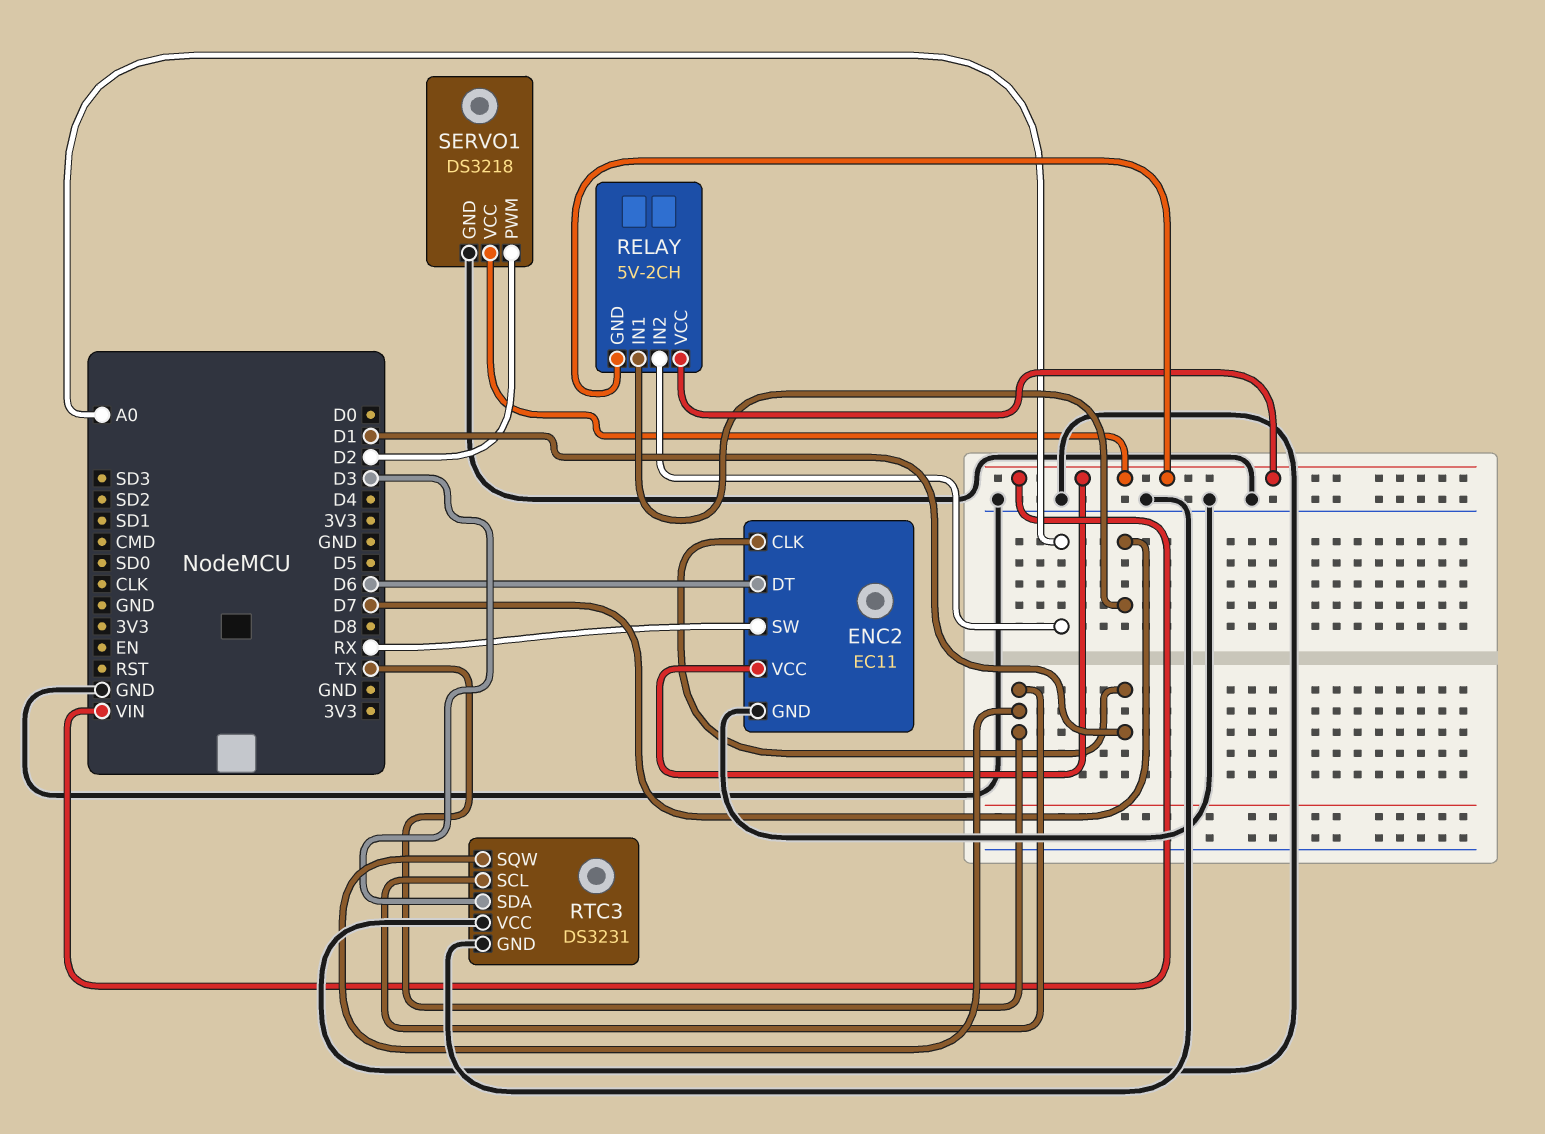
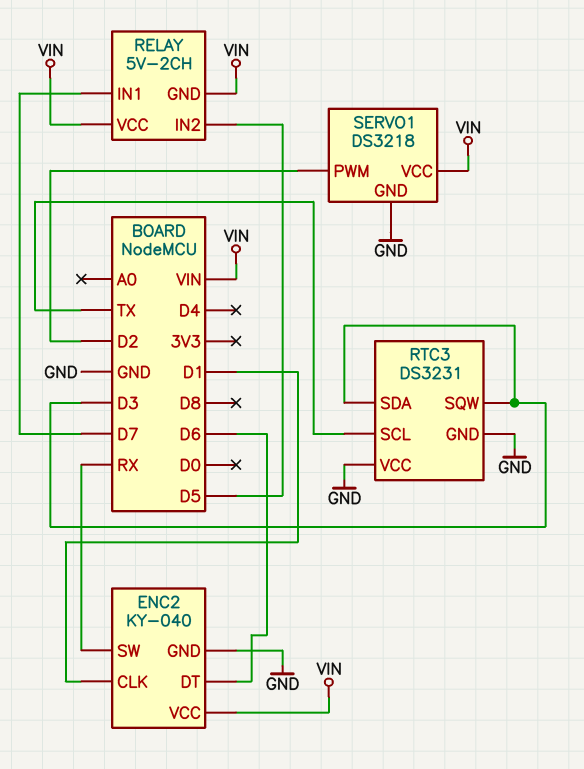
ENC2: EC11 -> KY-040
RELAY pin IN2: A0 -> D5
RTC3 pin SQW: TX -> D3

